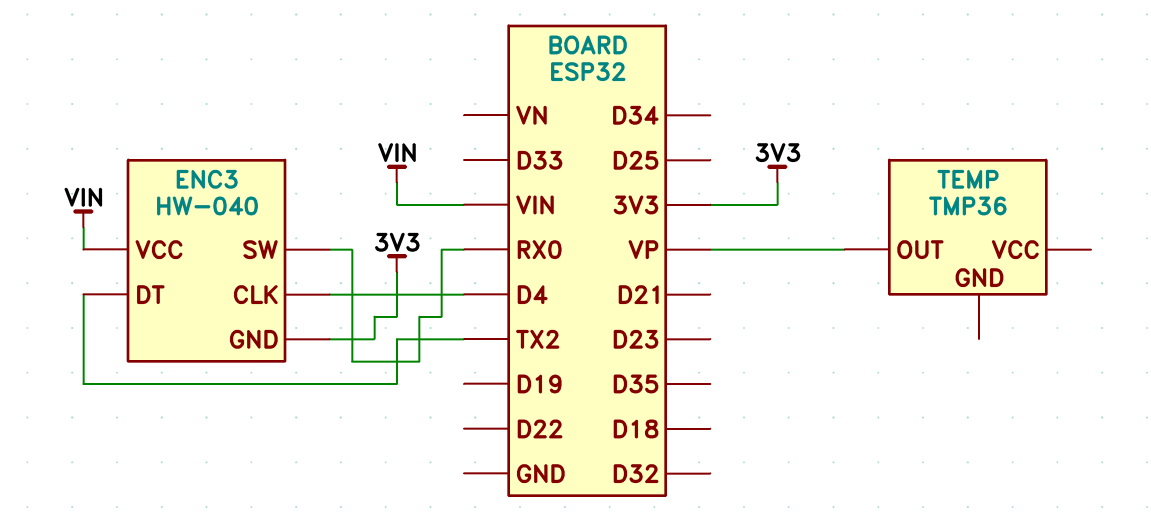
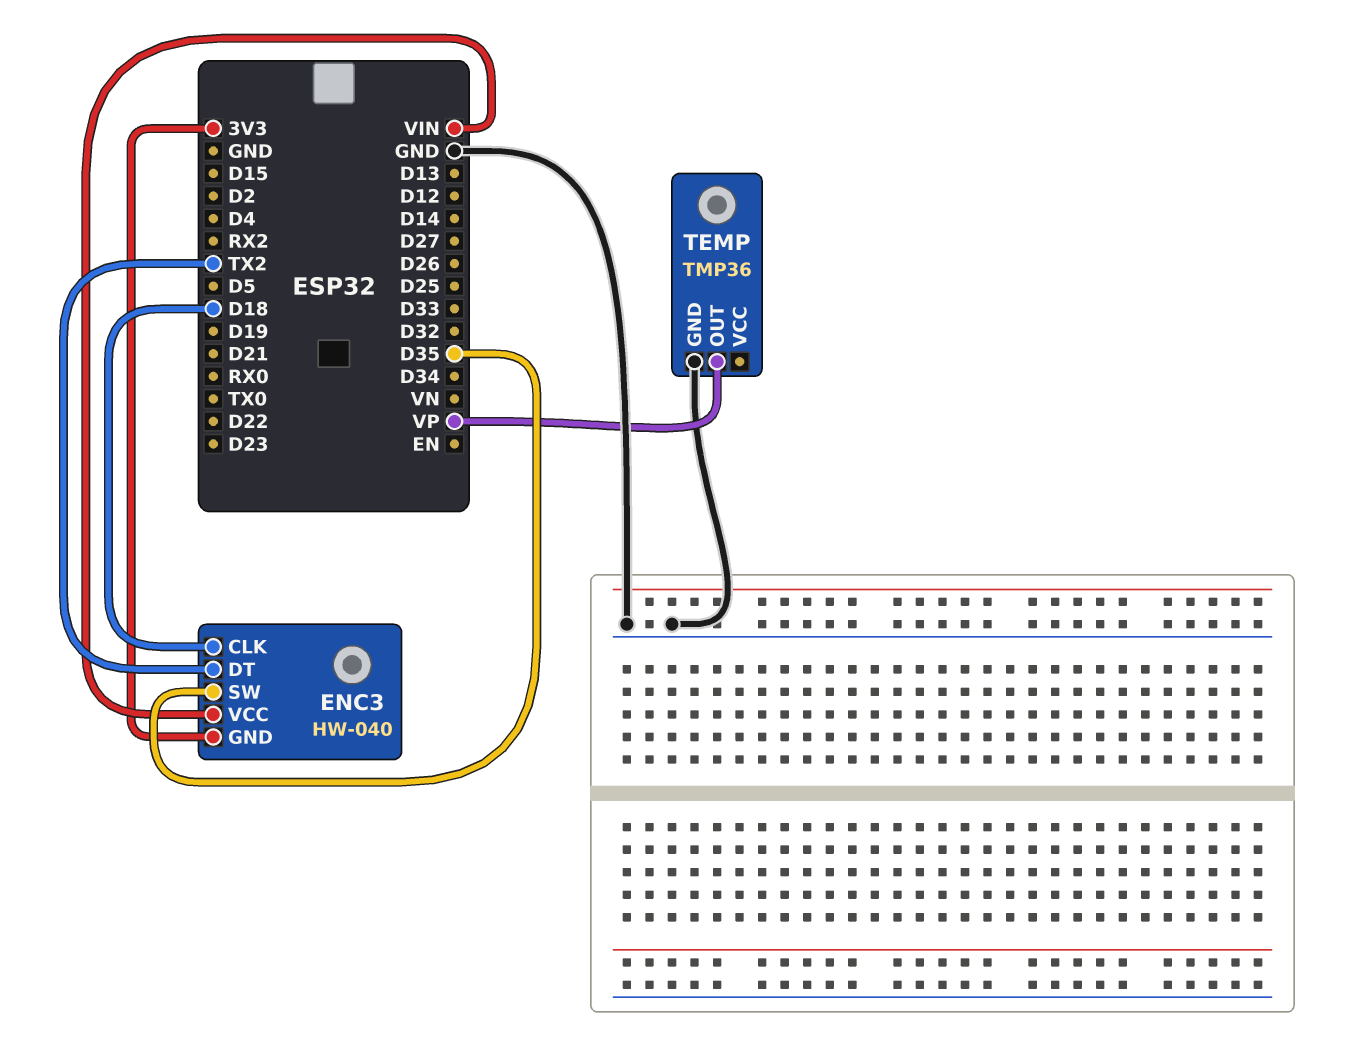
ENC3 pin CLK: D4 -> D18
ENC3 pin SW: RX0 -> D35
TEMP pin GND: none -> GND

